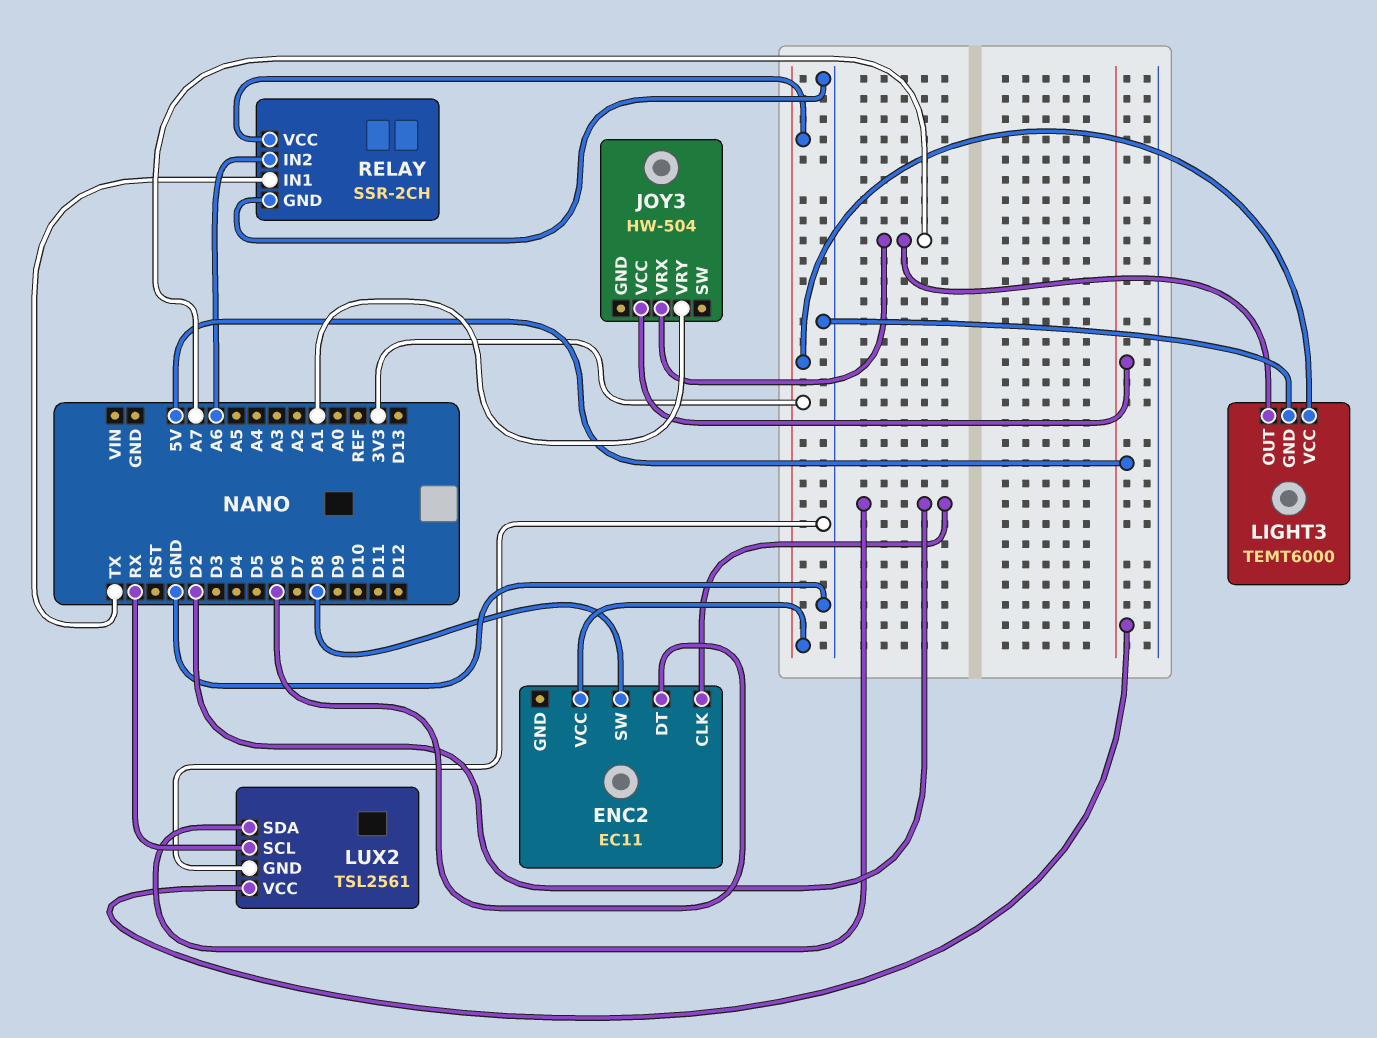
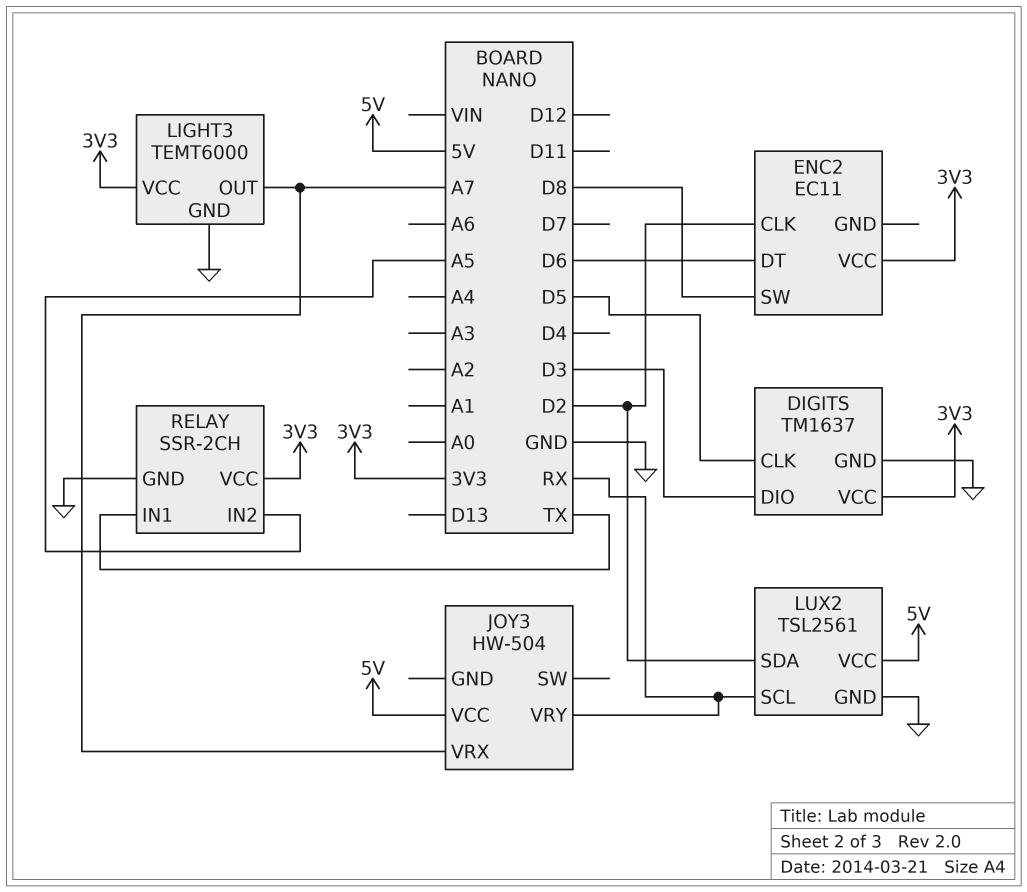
DIGITS: none -> TM1637
DIGITS pin CLK: none -> D5
DIGITS pin DIO: none -> D3
DIGITS pin GND: none -> GND
DIGITS pin VCC: none -> 3V3
JOY3 pin VRY: A1 -> RX
RELAY pin IN2: A6 -> A5

